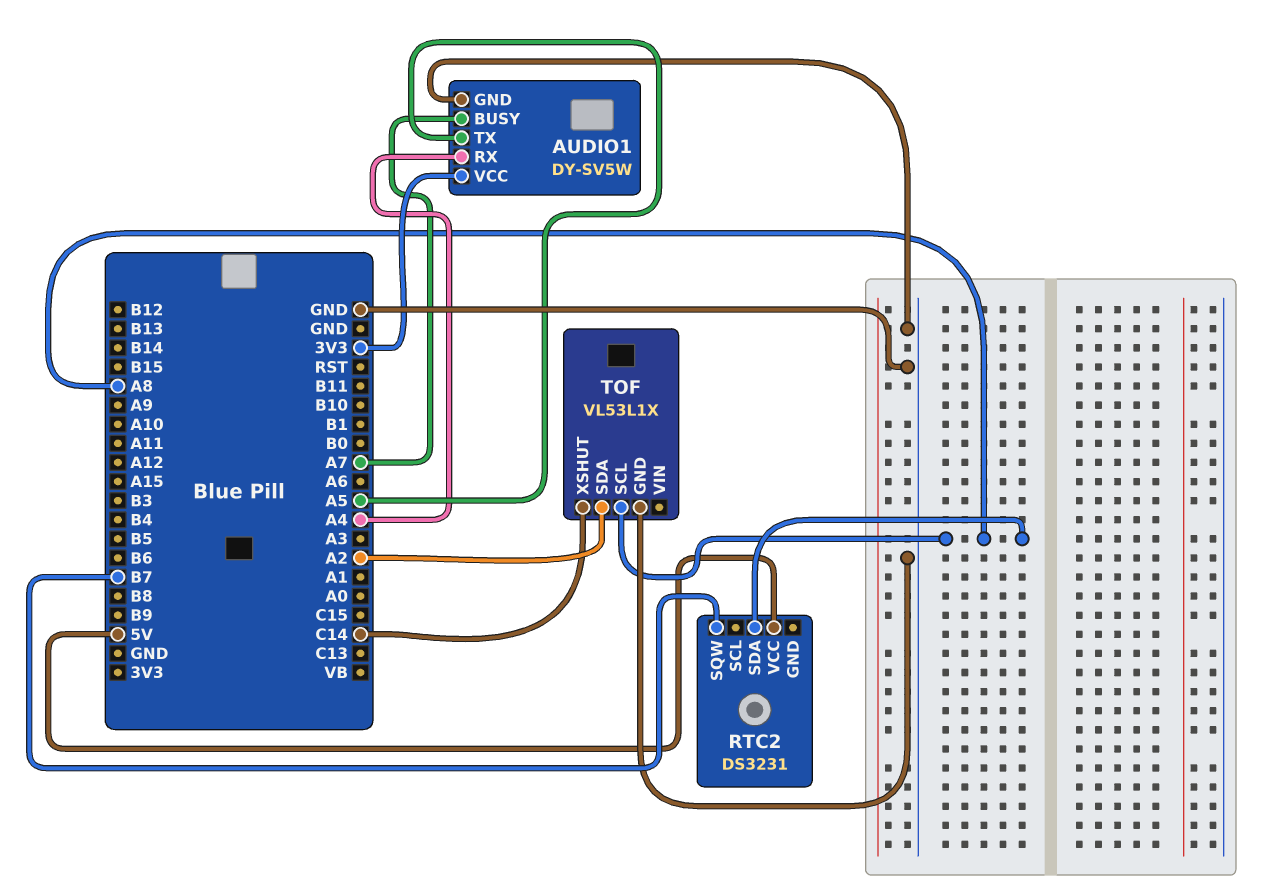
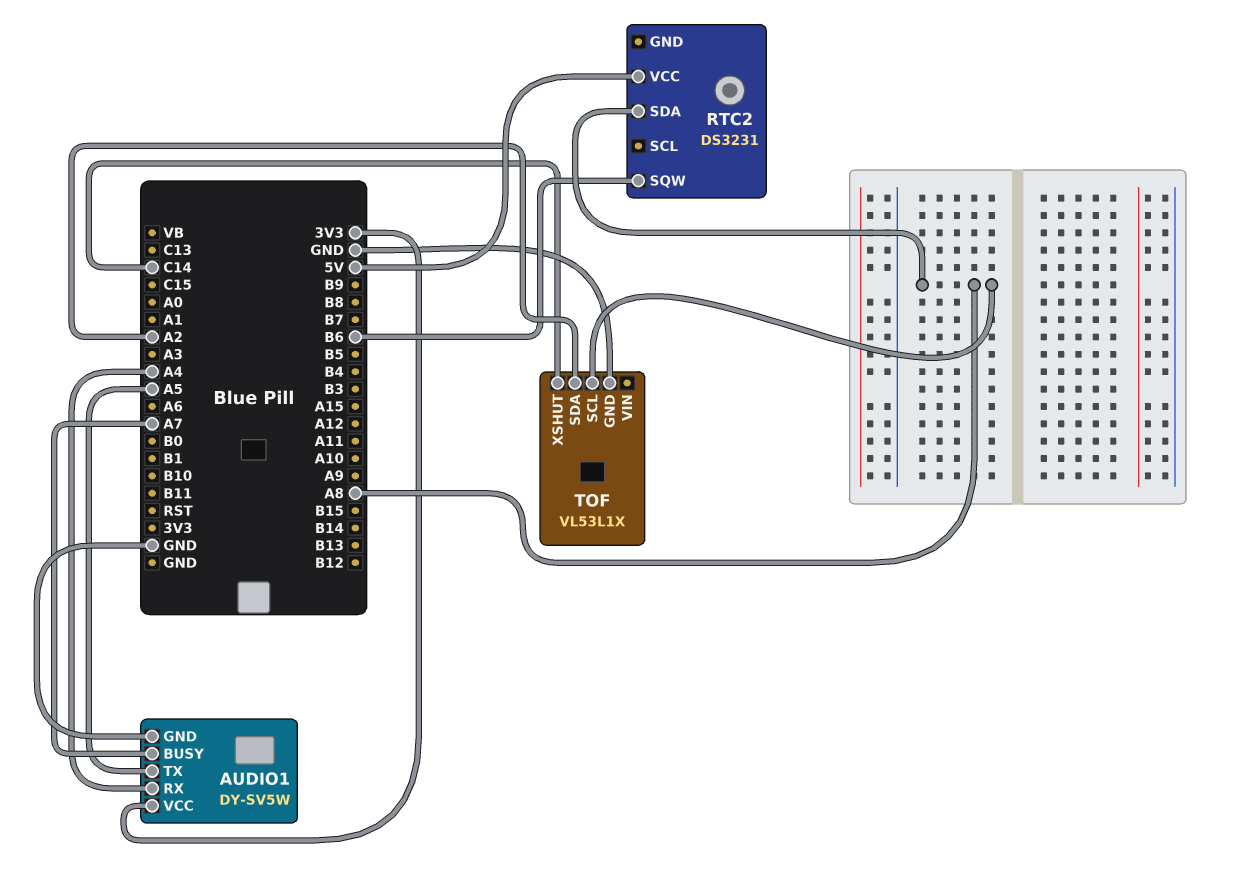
RTC2 pin SQW: B7 -> B6

